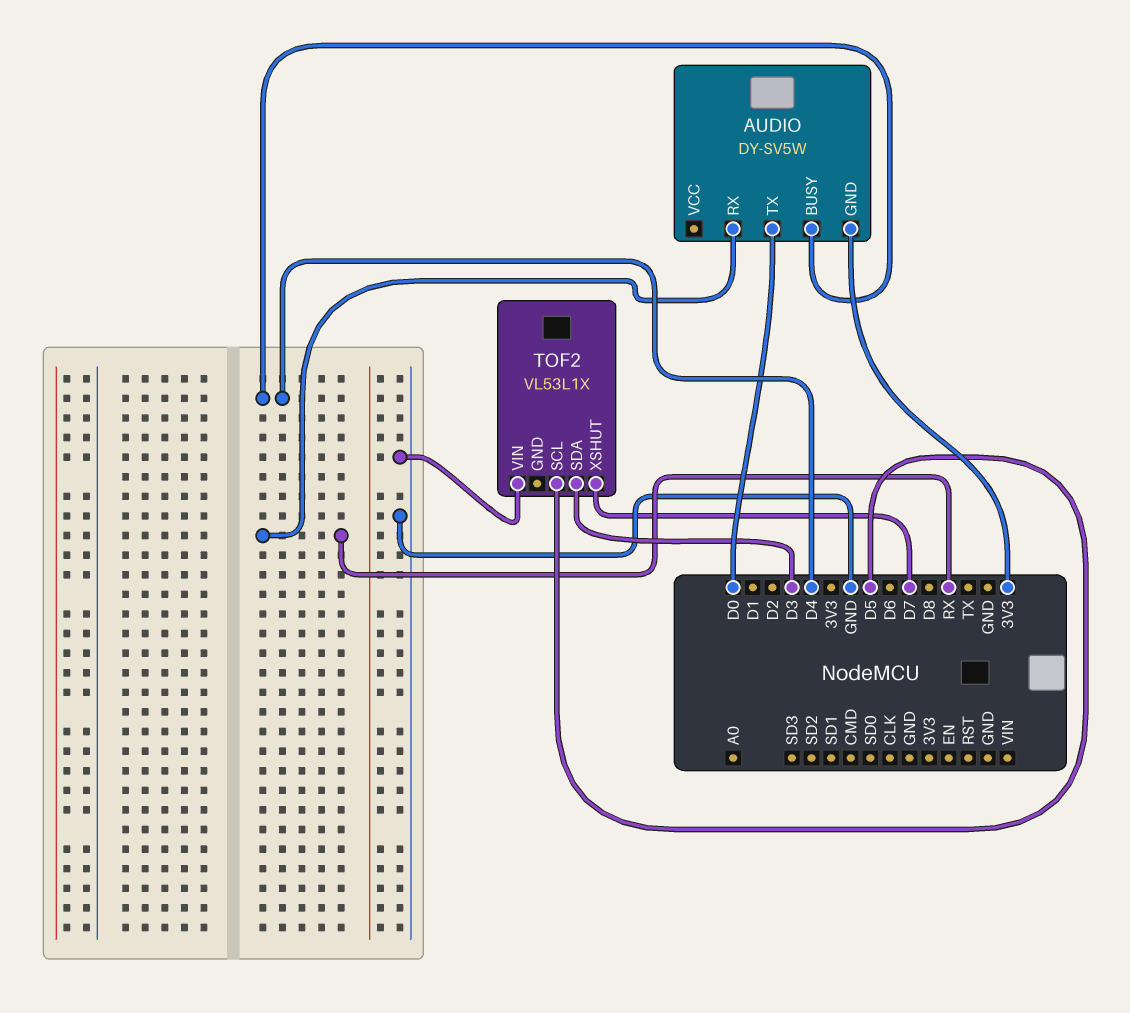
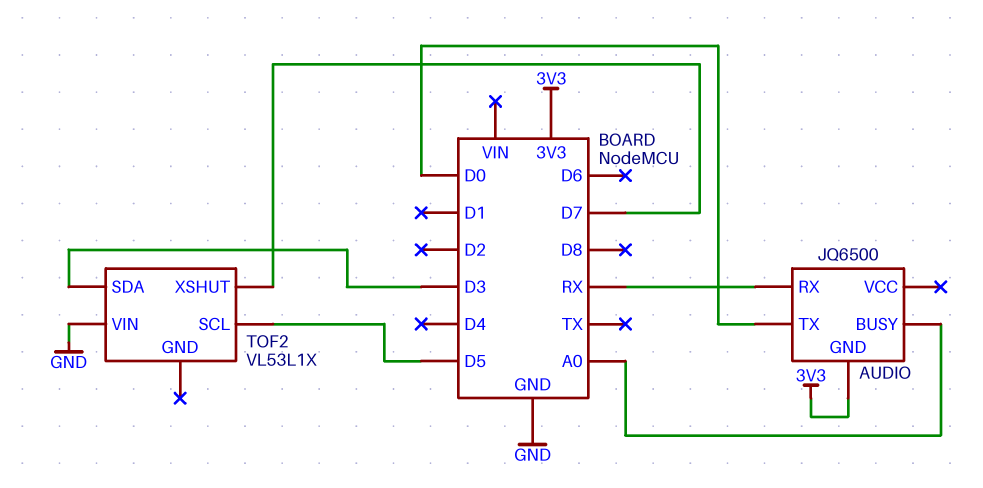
AUDIO: DY-SV5W -> JQ6500
AUDIO pin BUSY: D4 -> A0

